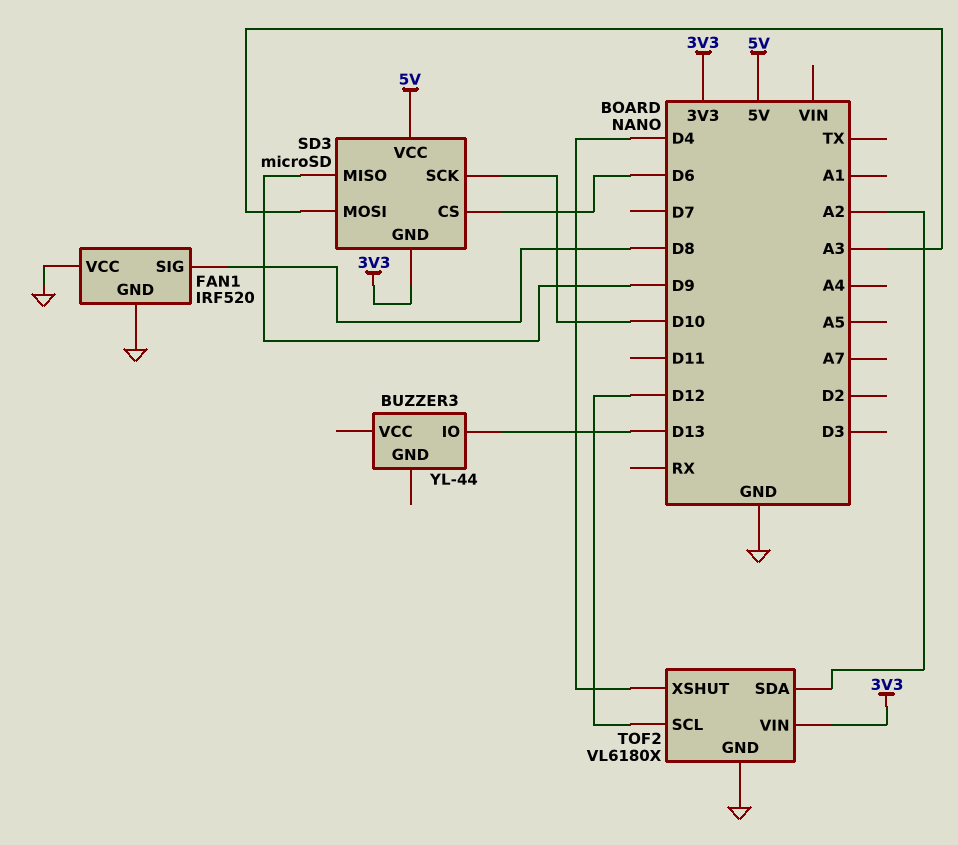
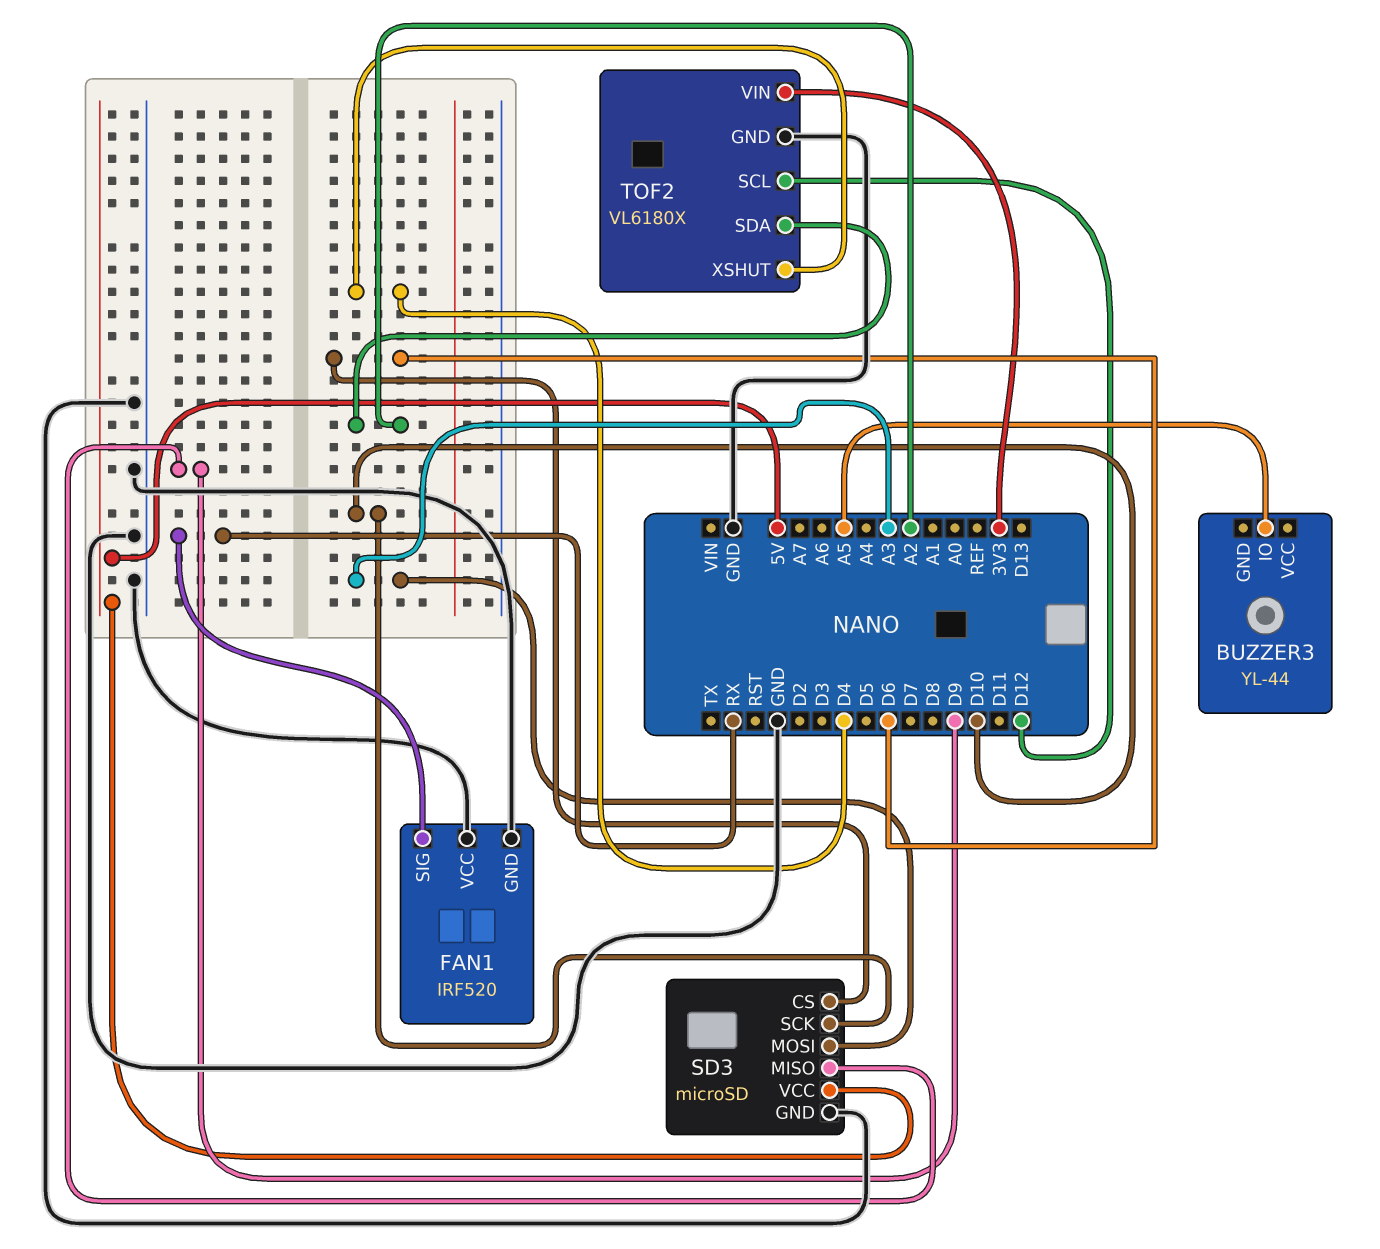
BUZZER3 pin IO: D13 -> A5
FAN1 pin SIG: D8 -> RX
SD3 pin GND: 3V3 -> GND

